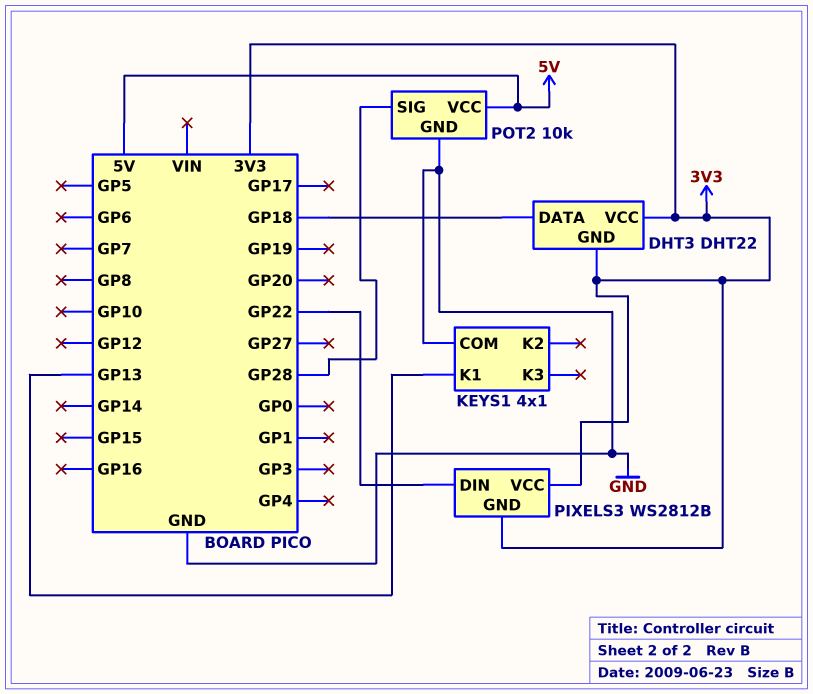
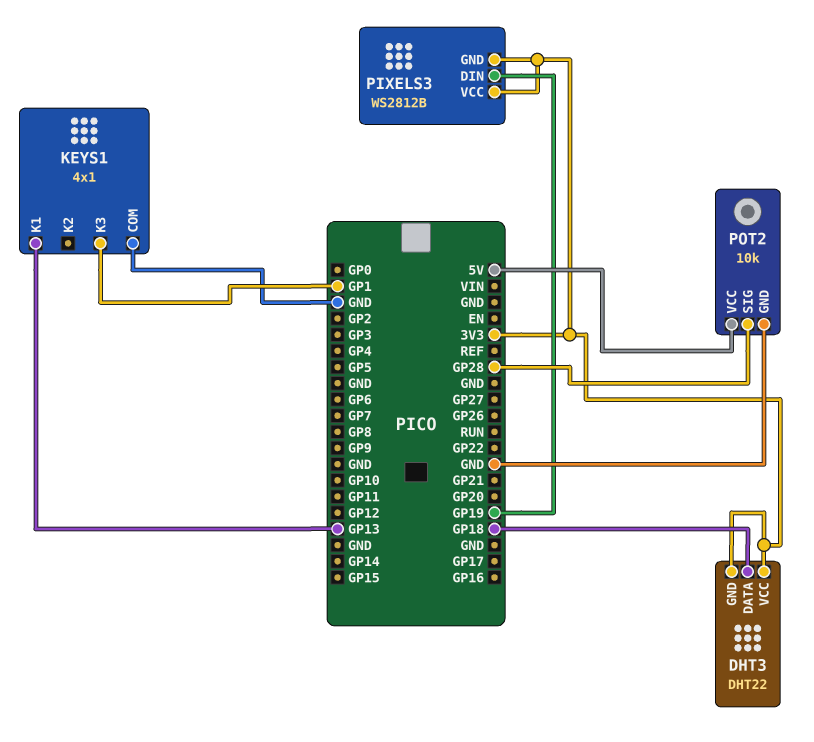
KEYS1 pin K3: none -> GP1
PIXELS3 pin DIN: GP22 -> GP19

